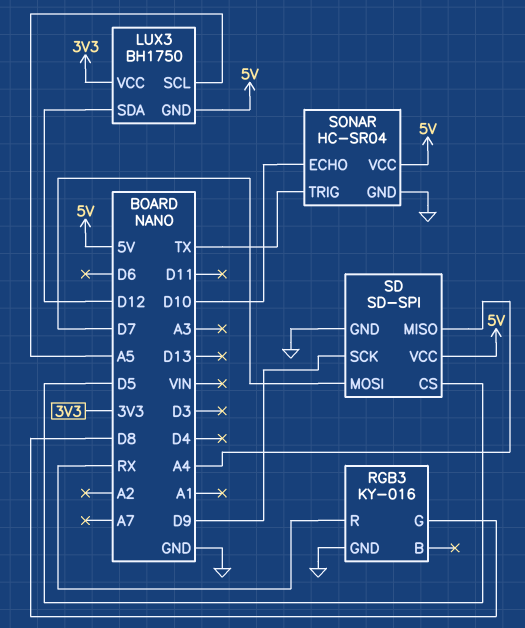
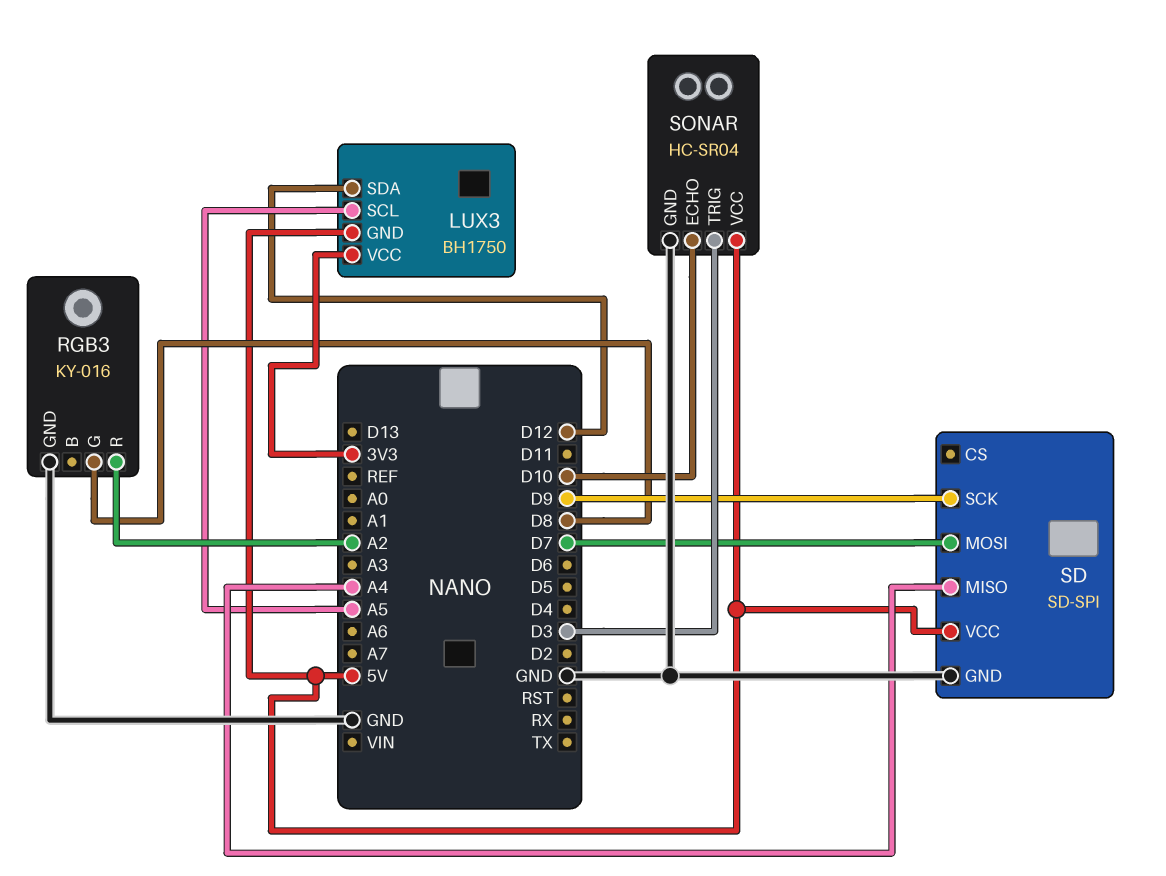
RGB3 pin R: RX -> A2
SD pin CS: D5 -> none
SONAR pin TRIG: TX -> D3

